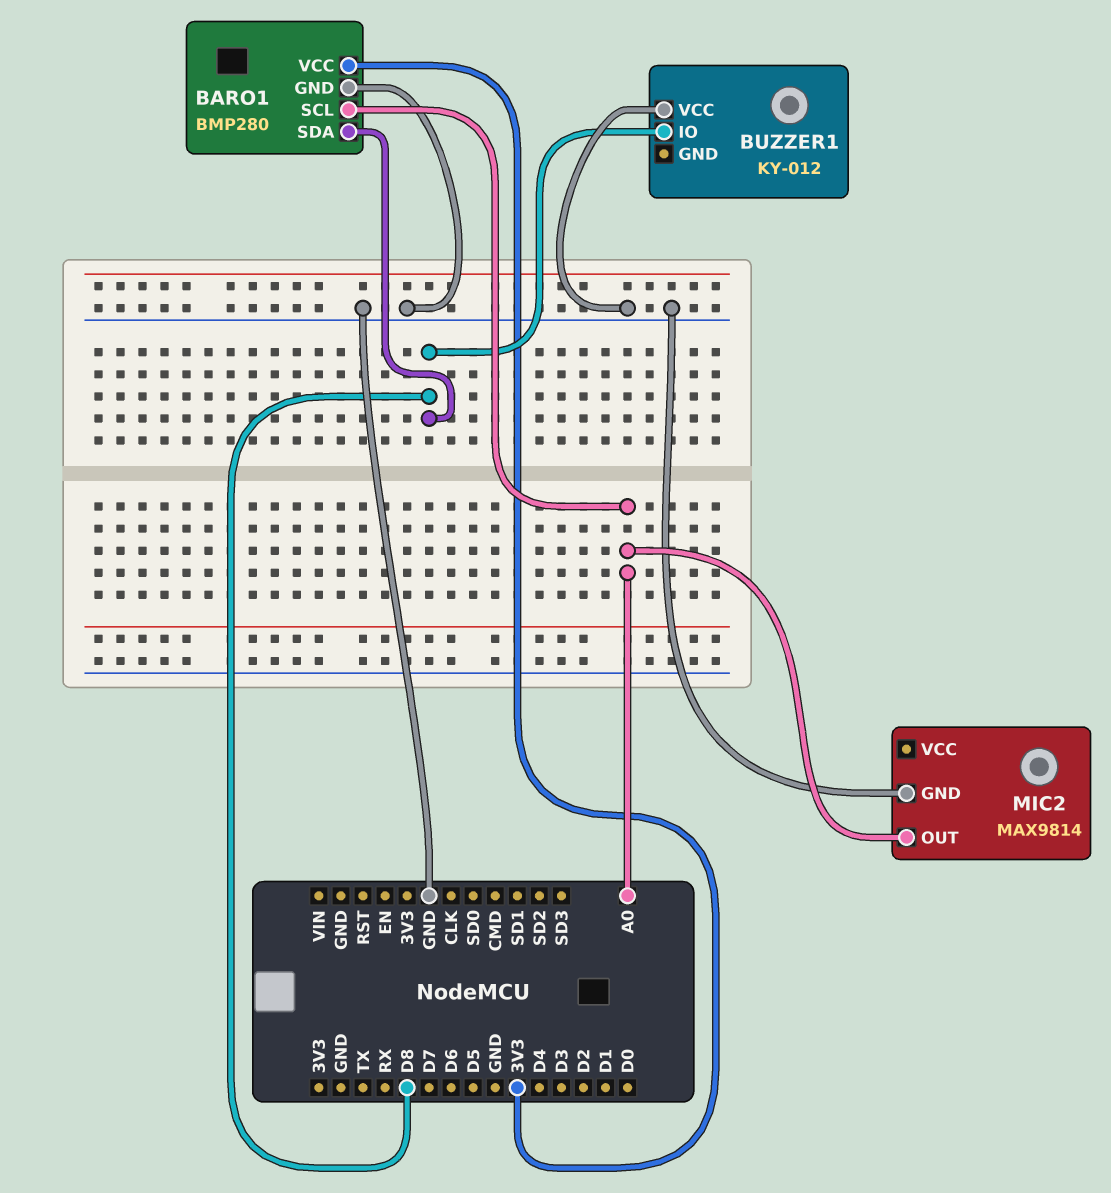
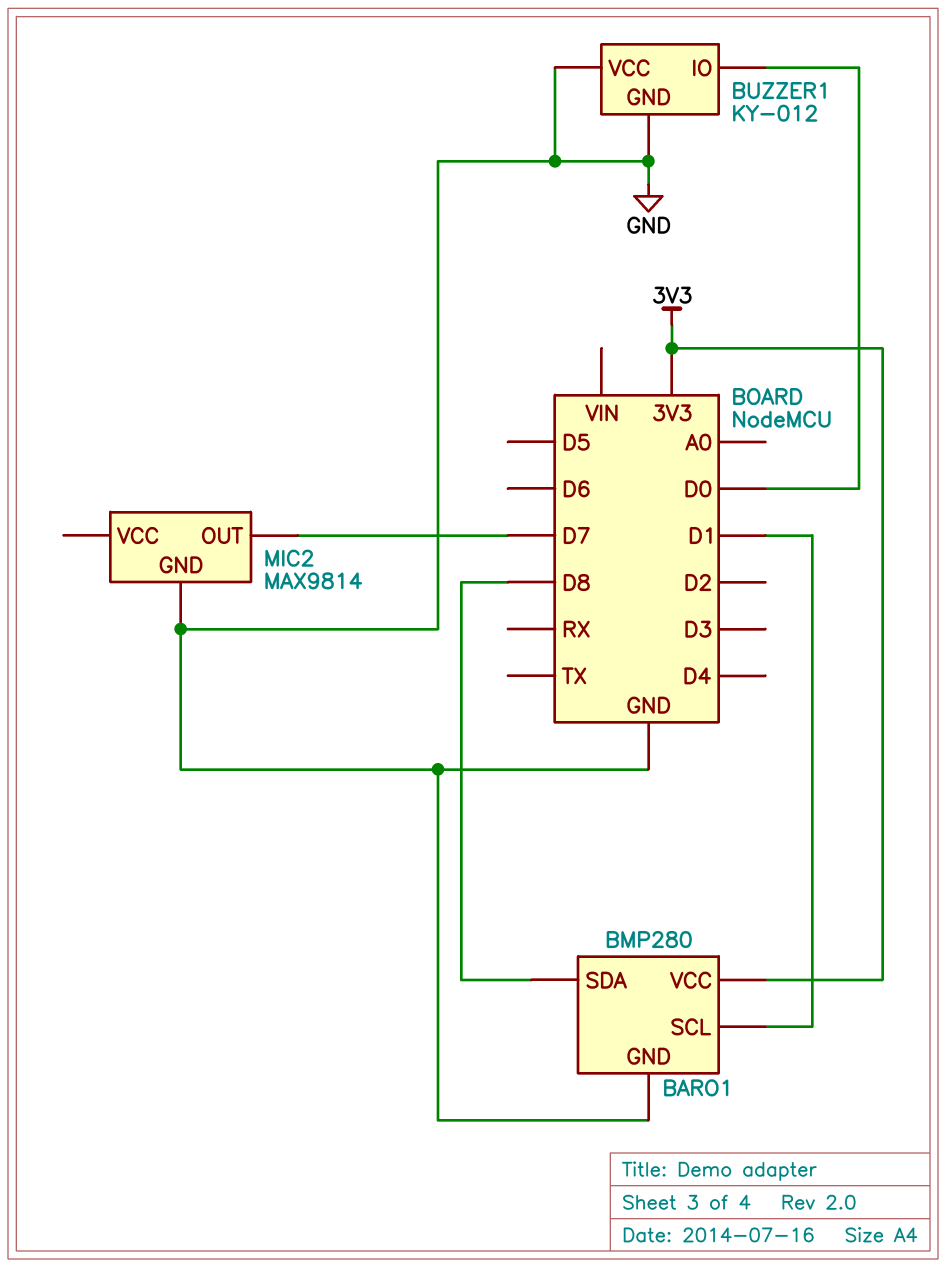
BARO1 pin SCL: A0 -> D1
BUZZER1 pin GND: none -> GND
BUZZER1 pin IO: D8 -> D0
MIC2 pin OUT: A0 -> D7

